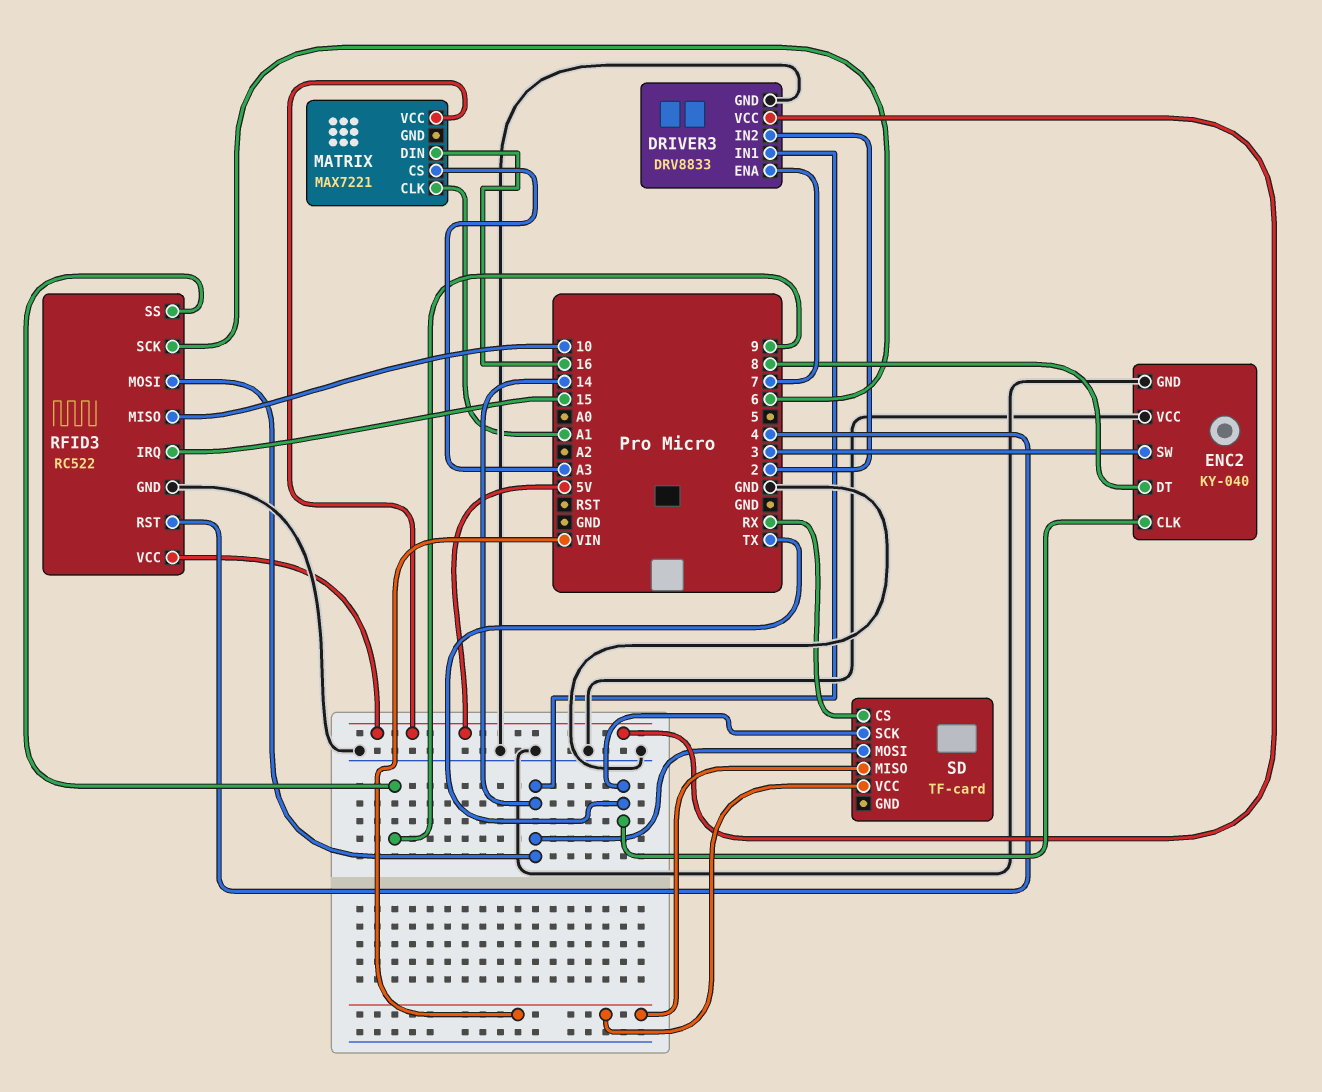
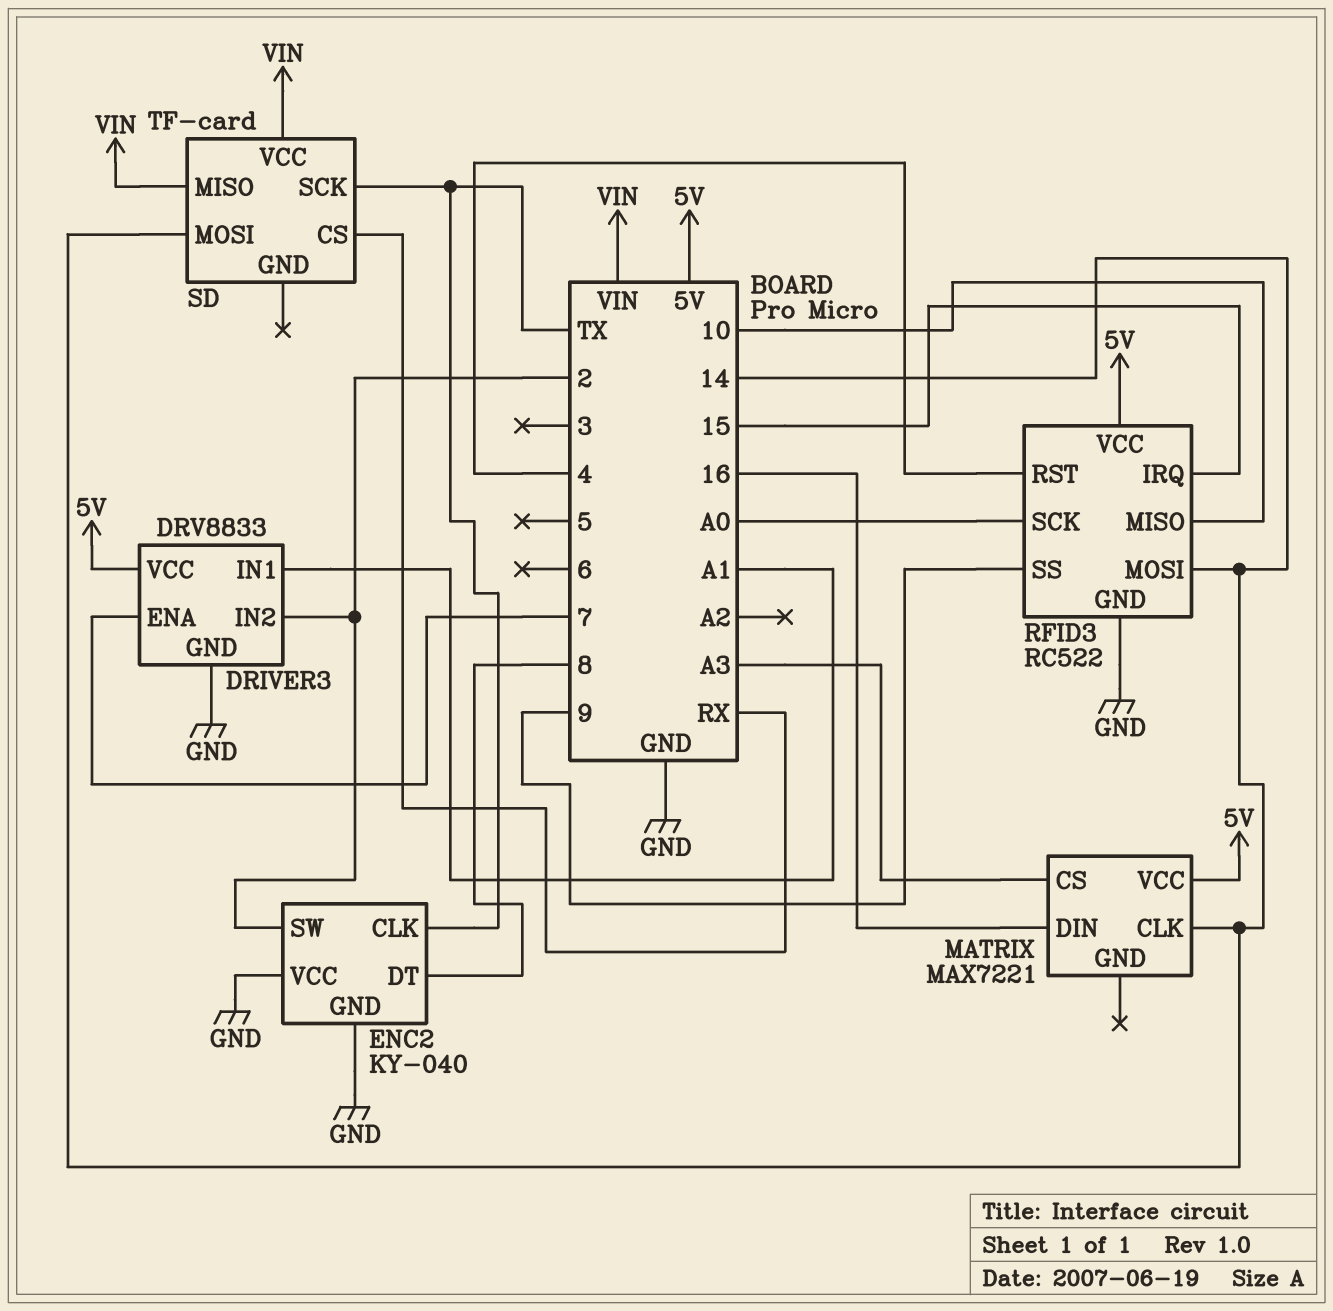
DRIVER3 pin IN1: 14 -> A1
ENC2 pin SW: 3 -> 2
MATRIX pin CLK: A1 -> 14
RFID3 pin SCK: 6 -> A0

